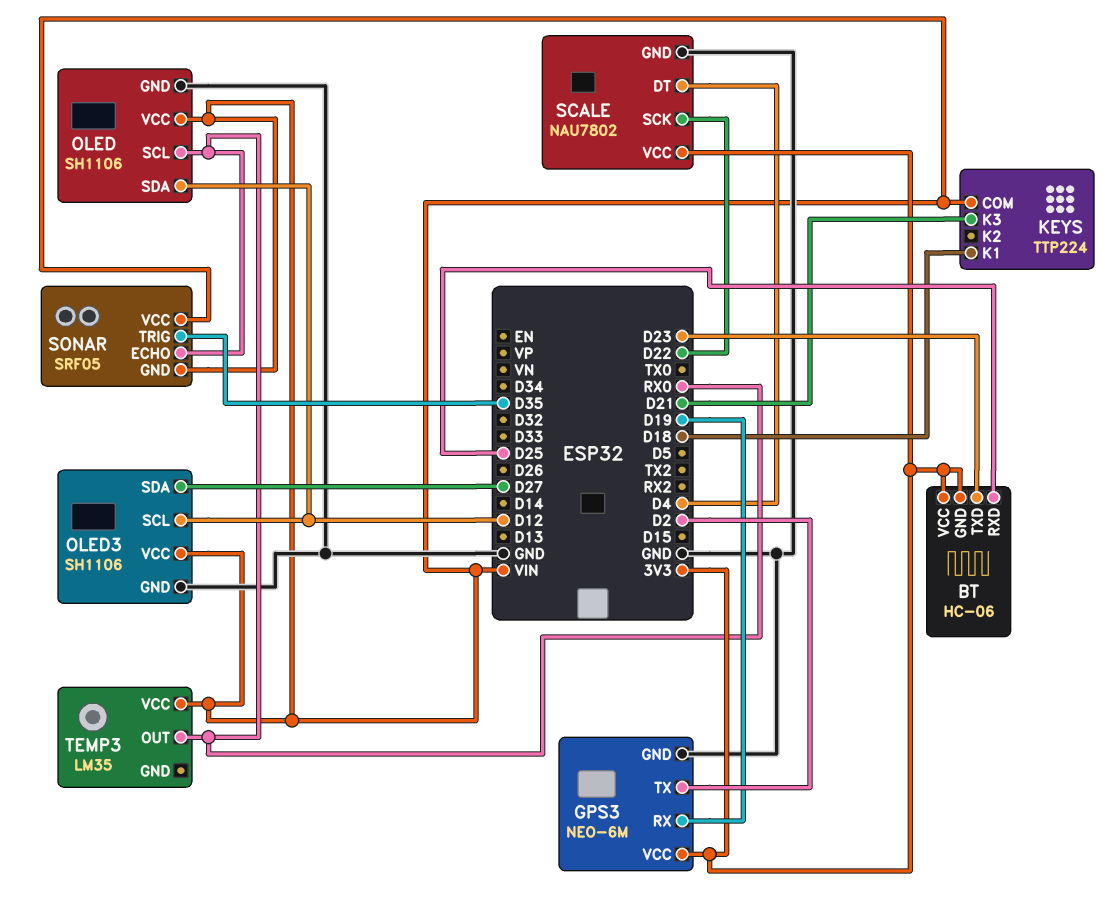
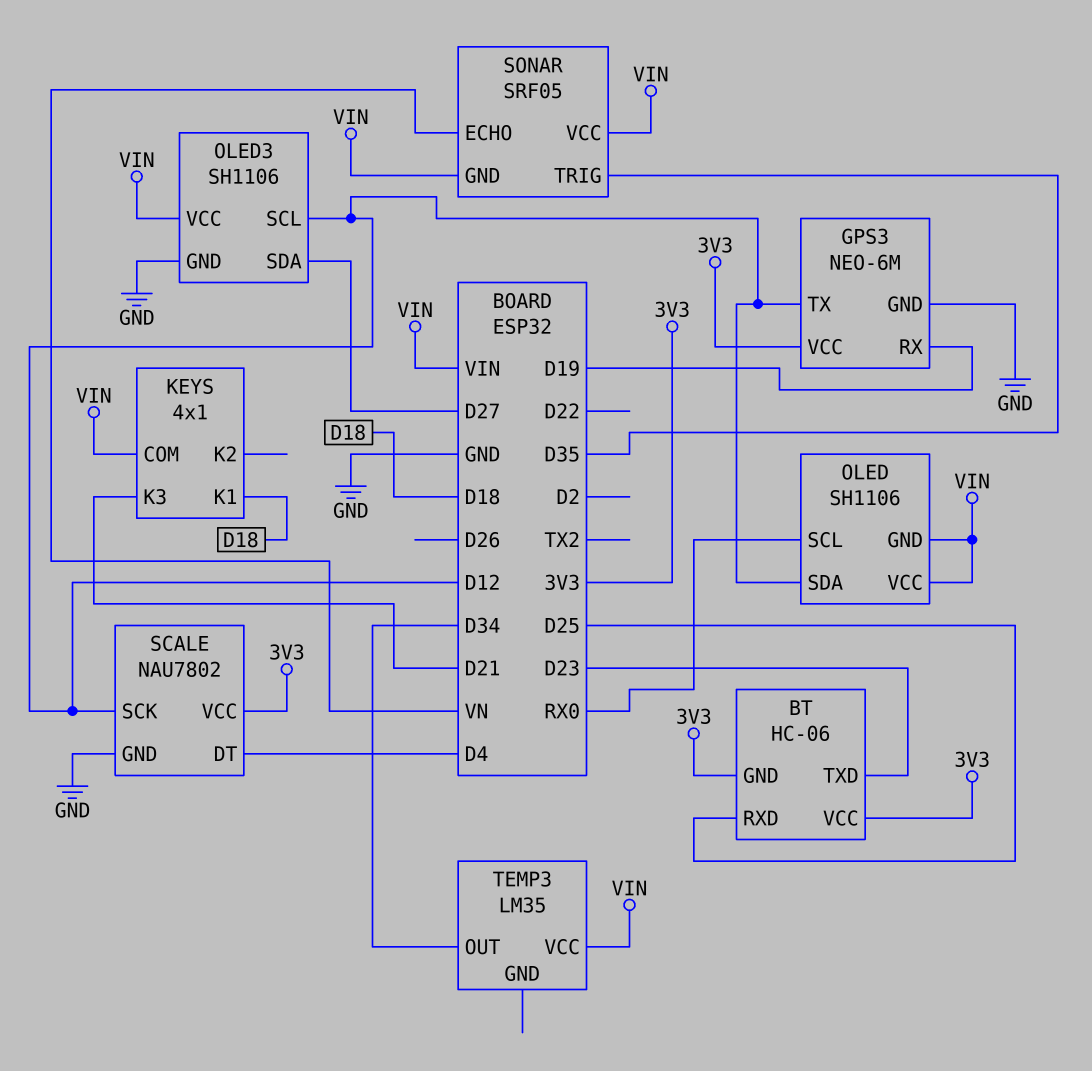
GPS3 pin TX: D2 -> D12
KEYS: TTP224 -> 4x1
OLED pin GND: GND -> VIN
SCALE pin SCK: D22 -> D12
SONAR pin ECHO: RX0 -> VN
TEMP3 pin OUT: RX0 -> D34

